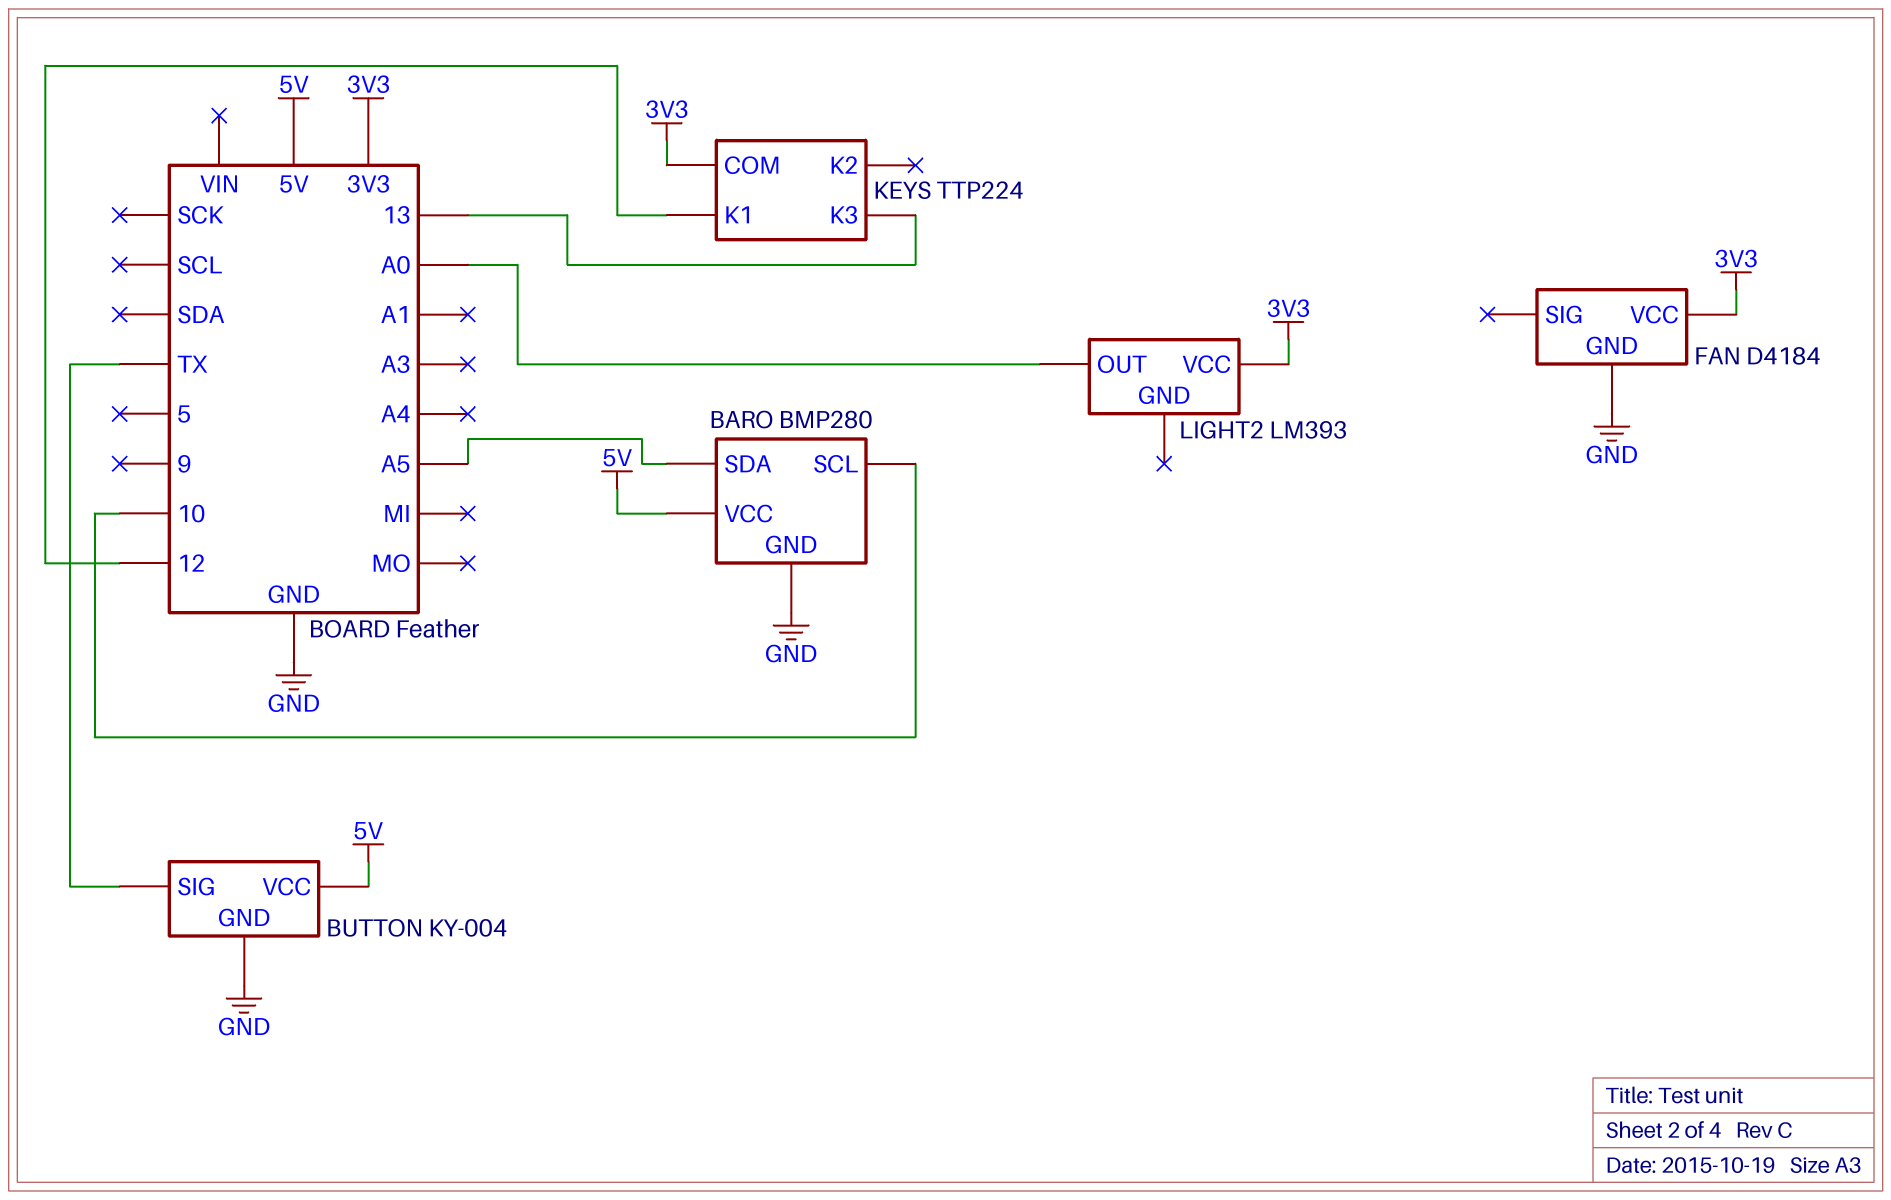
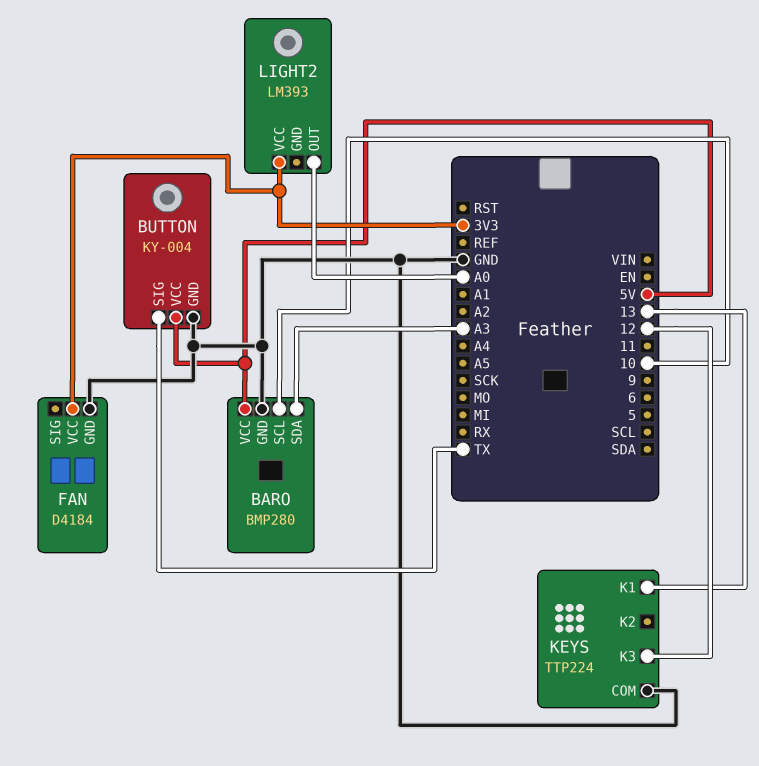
BARO pin SDA: A5 -> A3
KEYS pin COM: 3V3 -> GND
KEYS pin K1: 12 -> 13
KEYS pin K3: 13 -> 12

